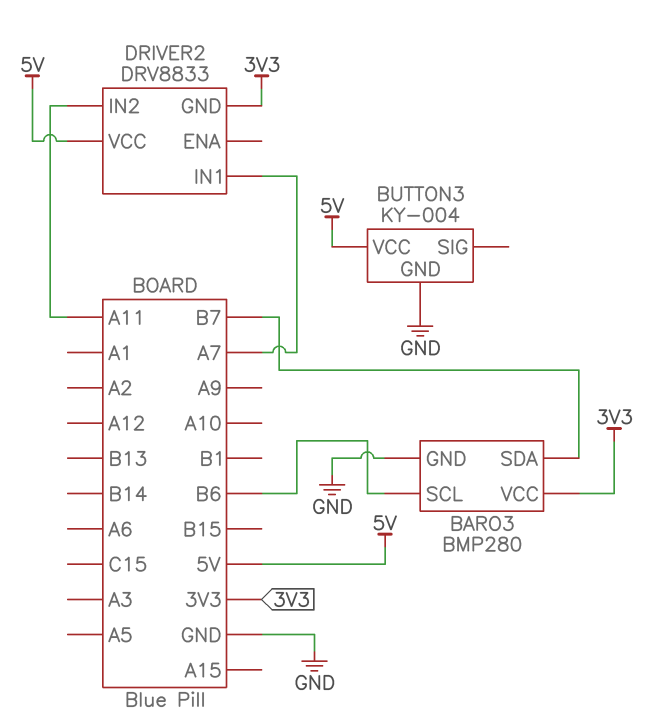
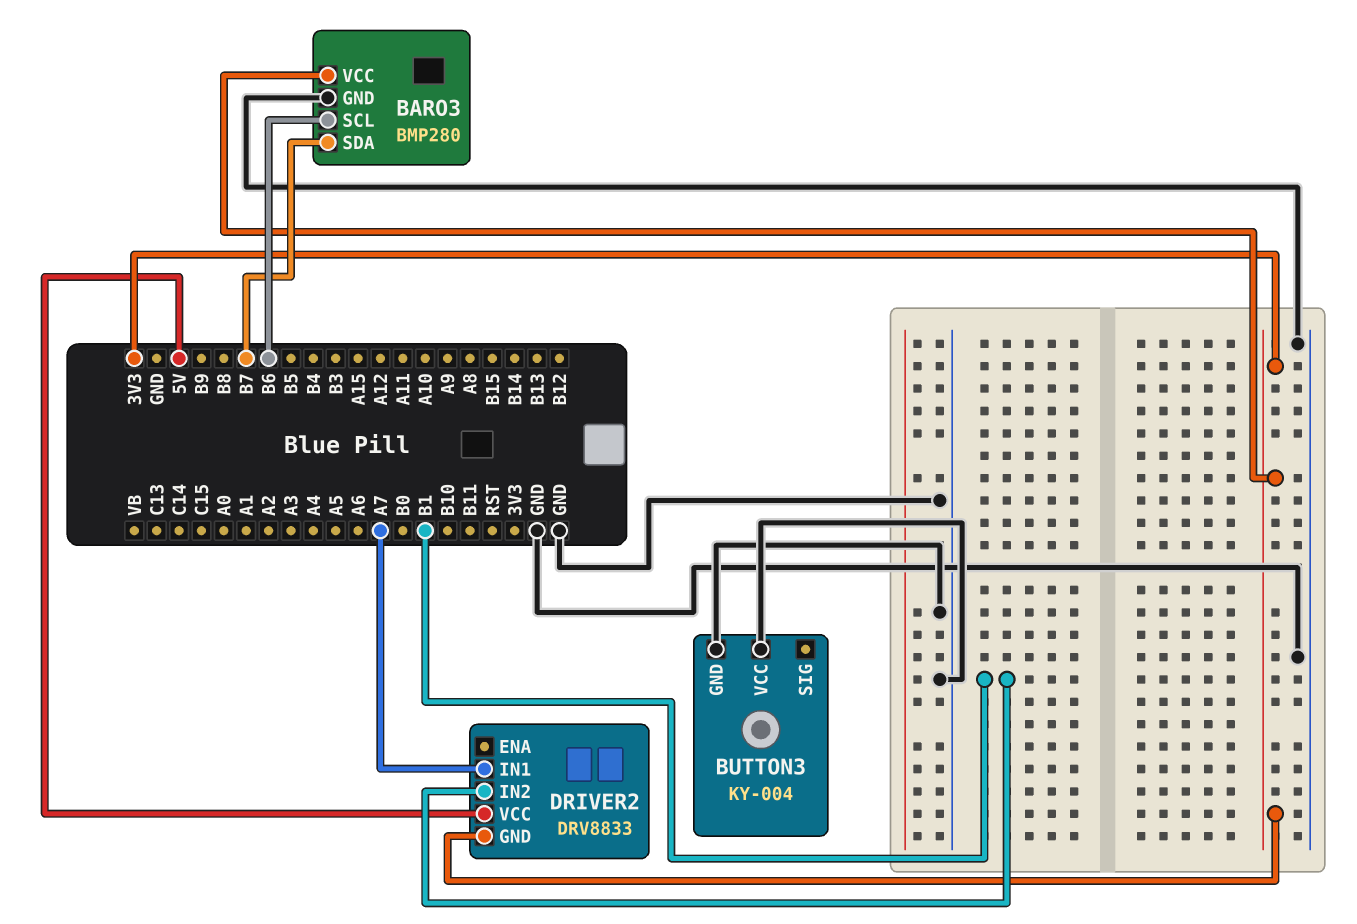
BUTTON3 pin VCC: 5V -> GND
DRIVER2 pin IN2: A11 -> B1

